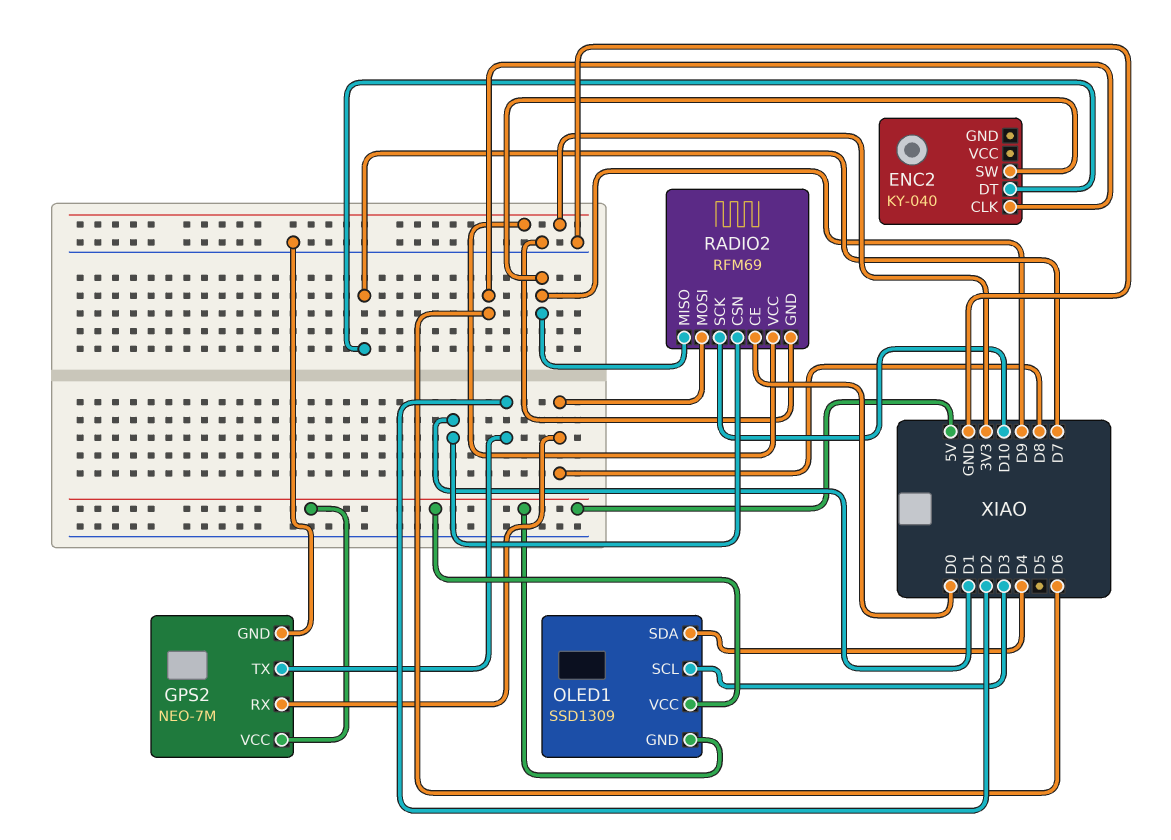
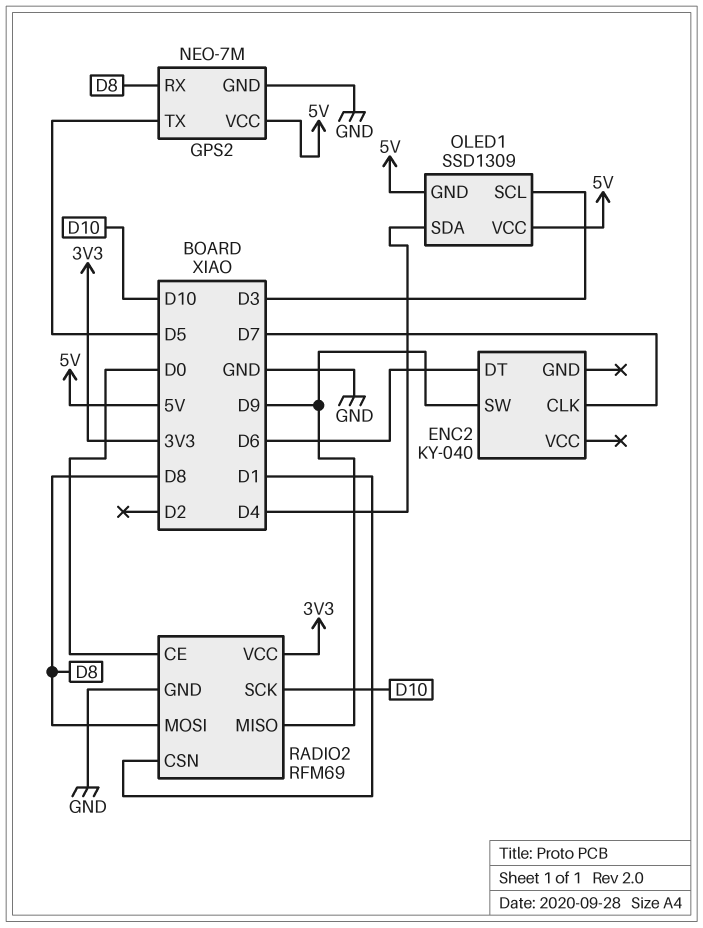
ENC2 pin CLK: D6 -> D7
ENC2 pin DT: D7 -> D6
GPS2 pin TX: D2 -> D5

